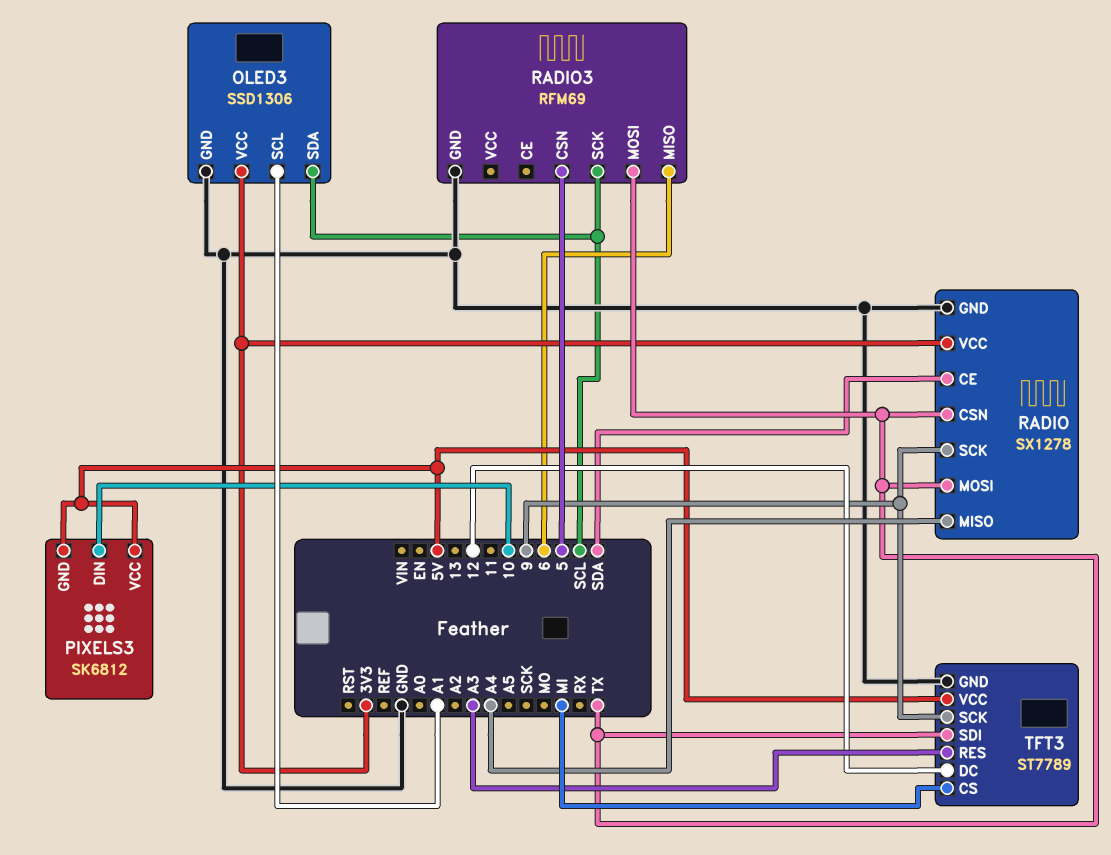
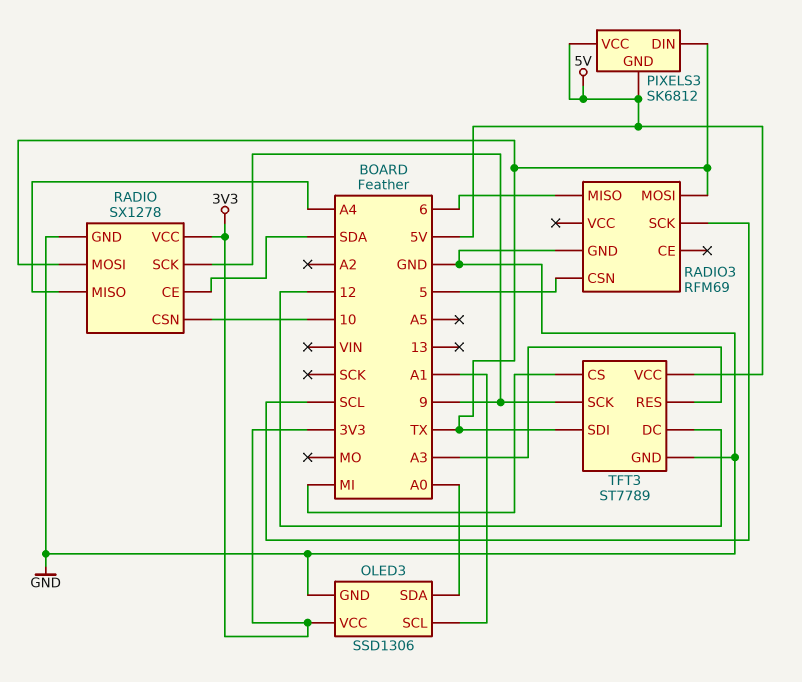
OLED3 pin SDA: SCL -> A0
PIXELS3 pin DIN: 10 -> TX
RADIO pin CSN: TX -> 10

